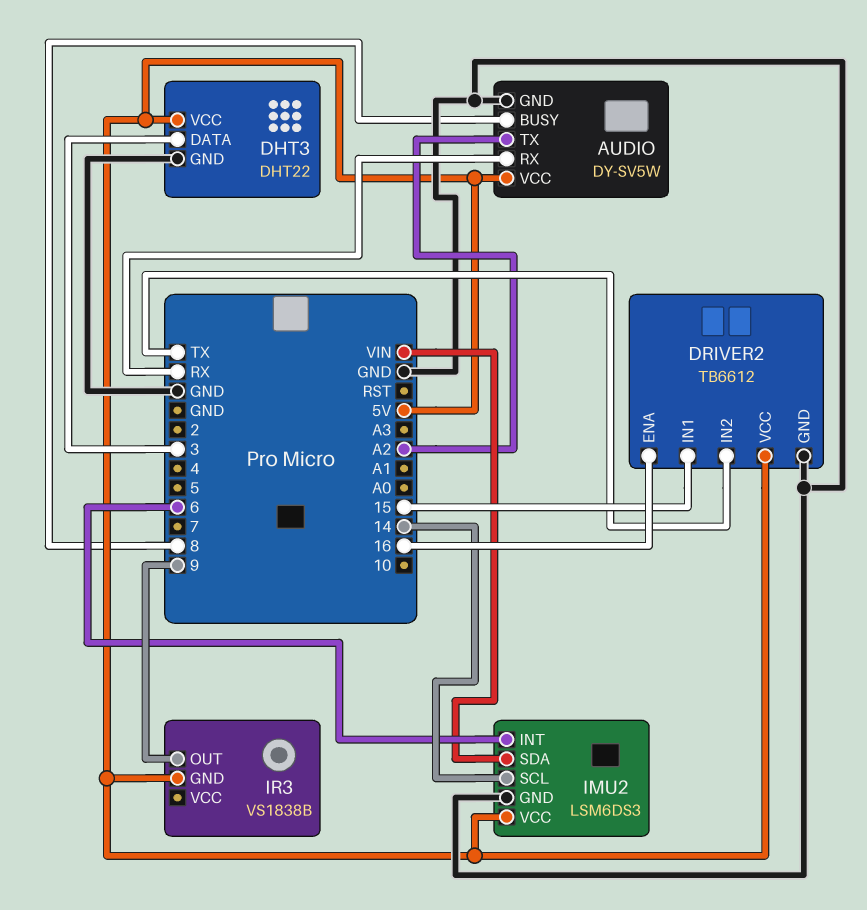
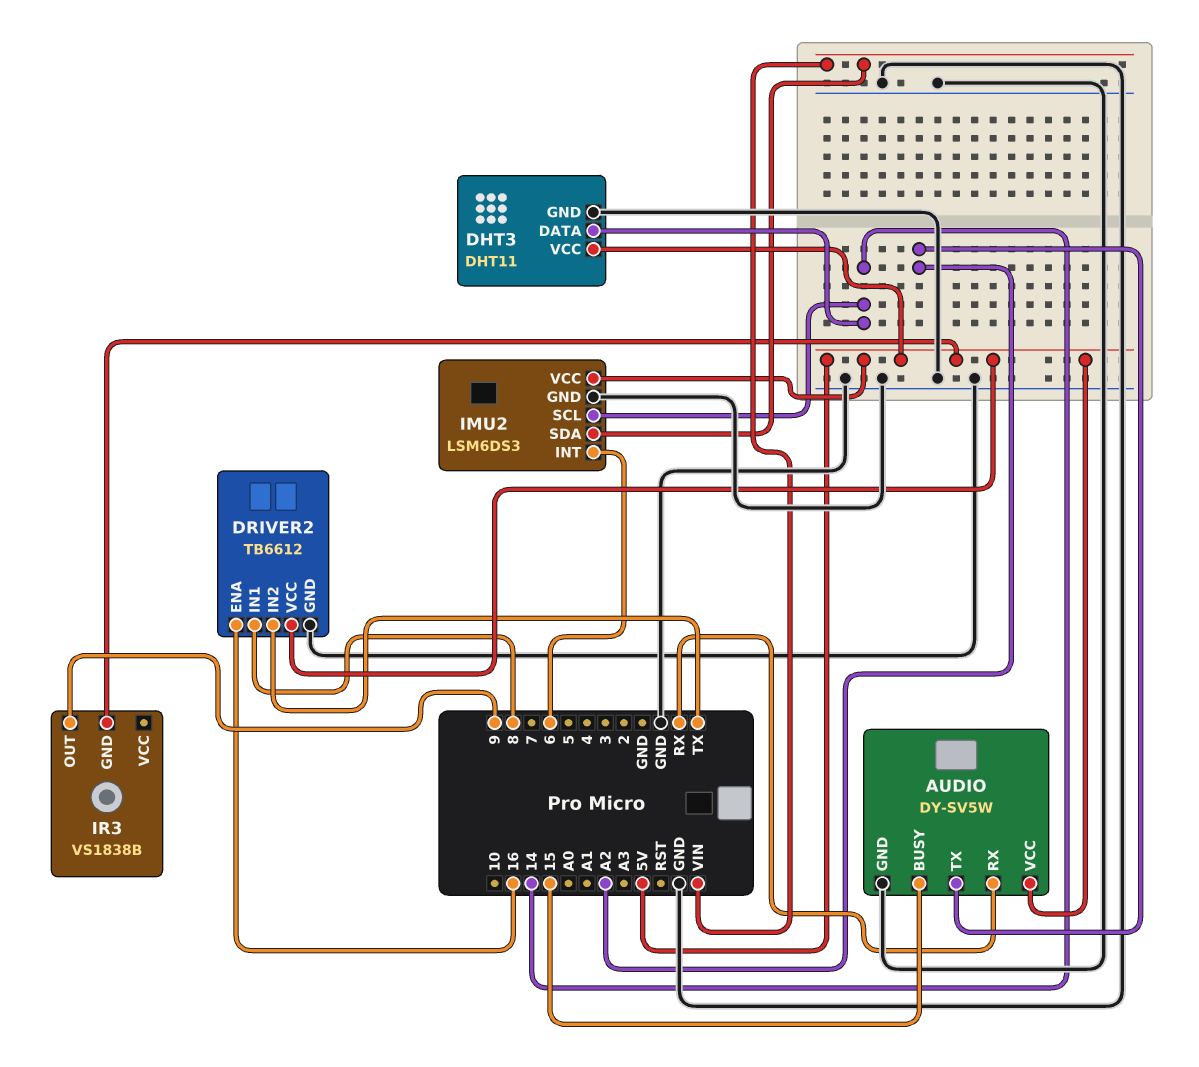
AUDIO pin BUSY: 8 -> 15
DHT3: DHT22 -> DHT11
DHT3 pin DATA: 3 -> 14
DRIVER2 pin IN1: 15 -> 8

